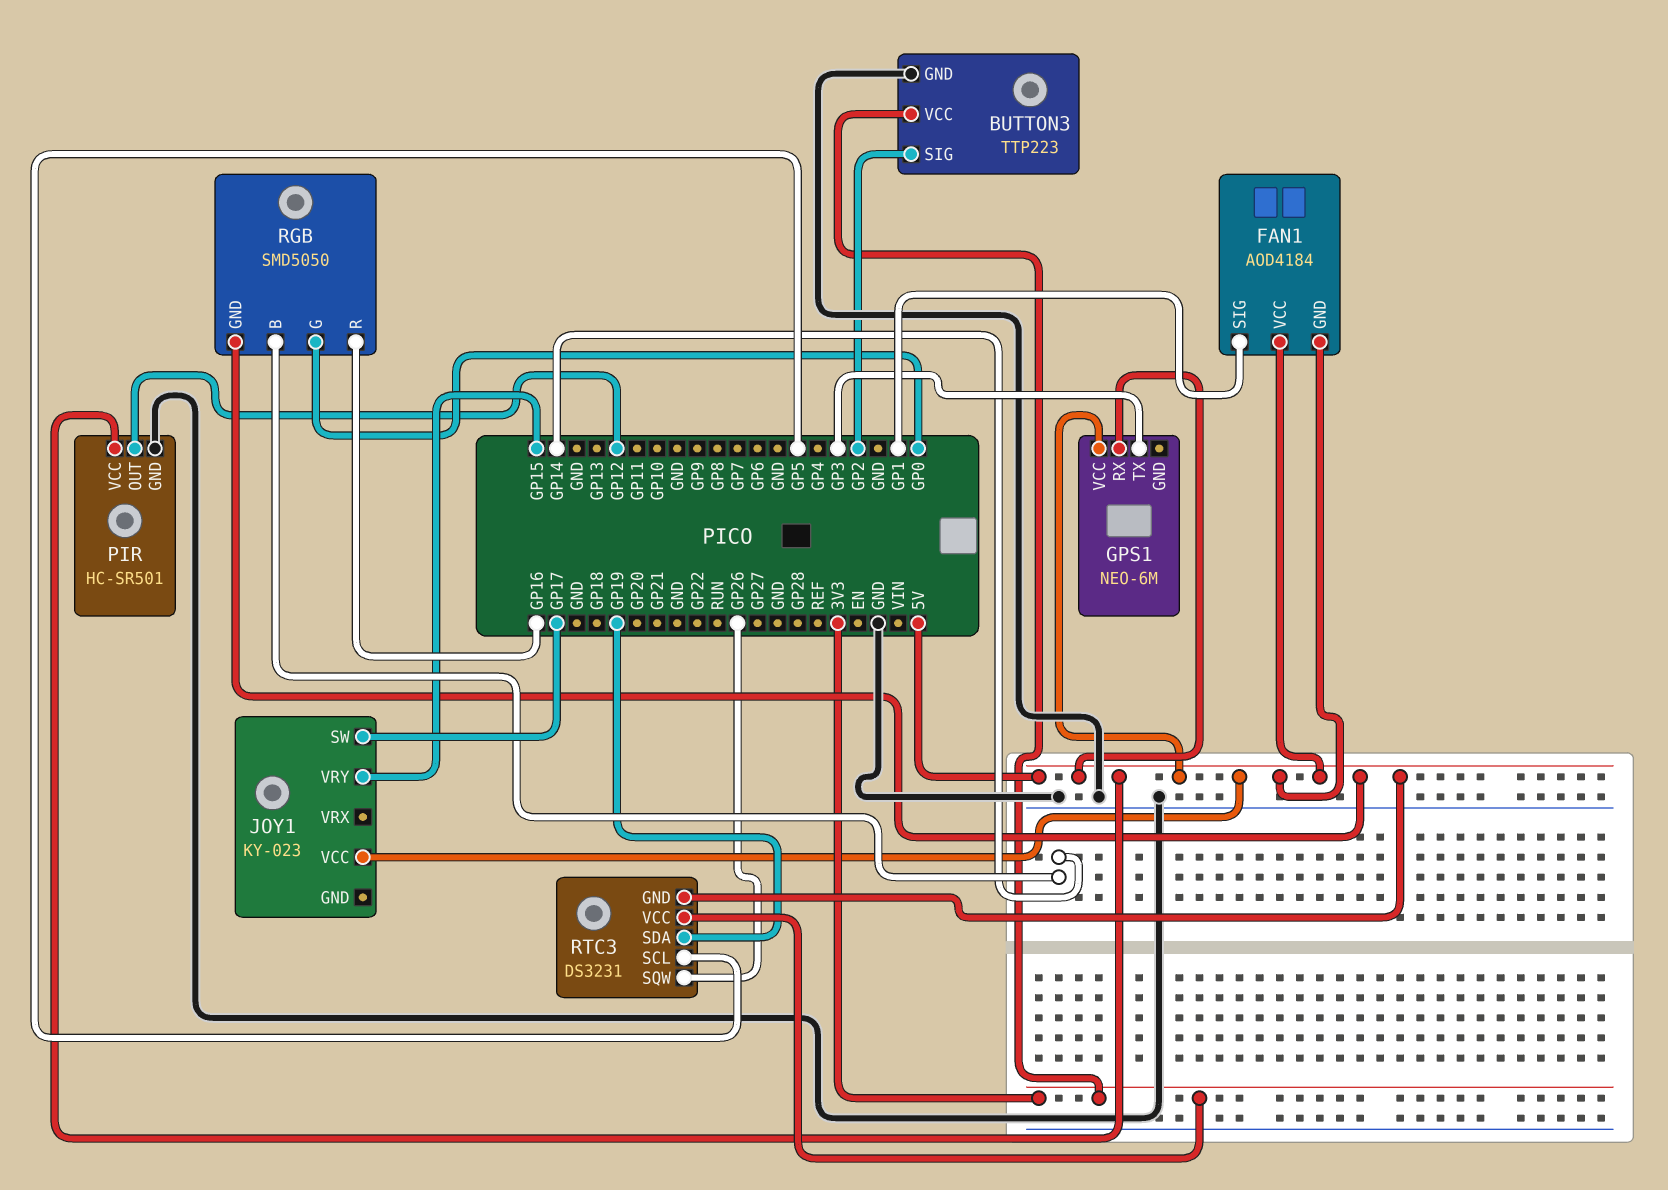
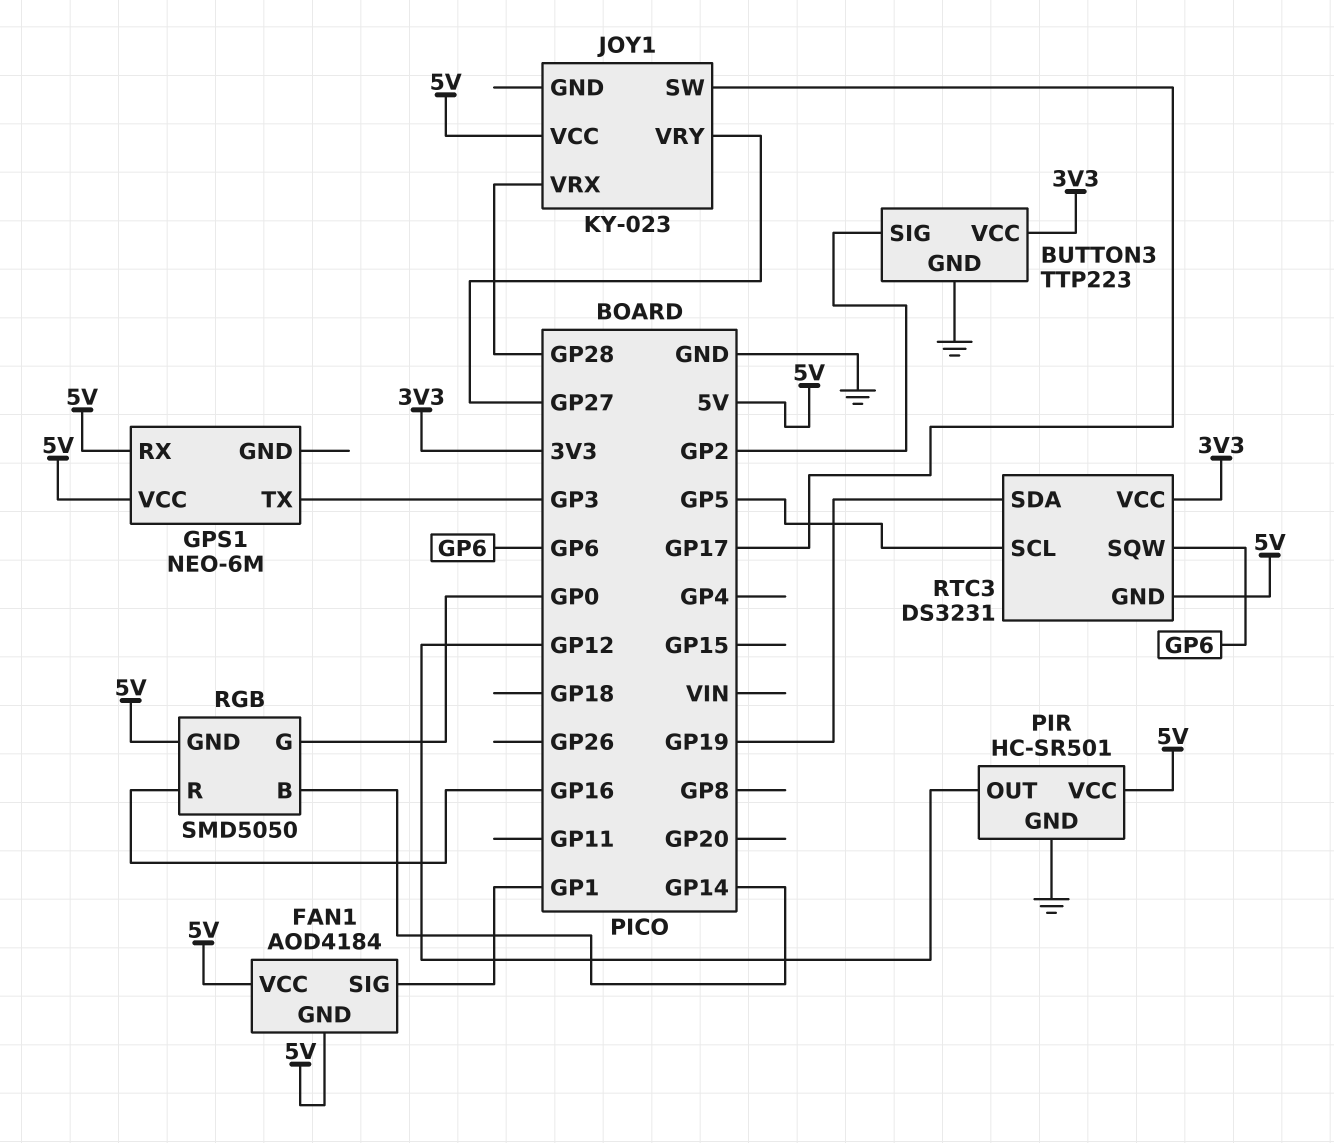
JOY1 pin VRX: none -> GP28
JOY1 pin VRY: GP15 -> GP27
RTC3 pin SQW: GP26 -> GP6

